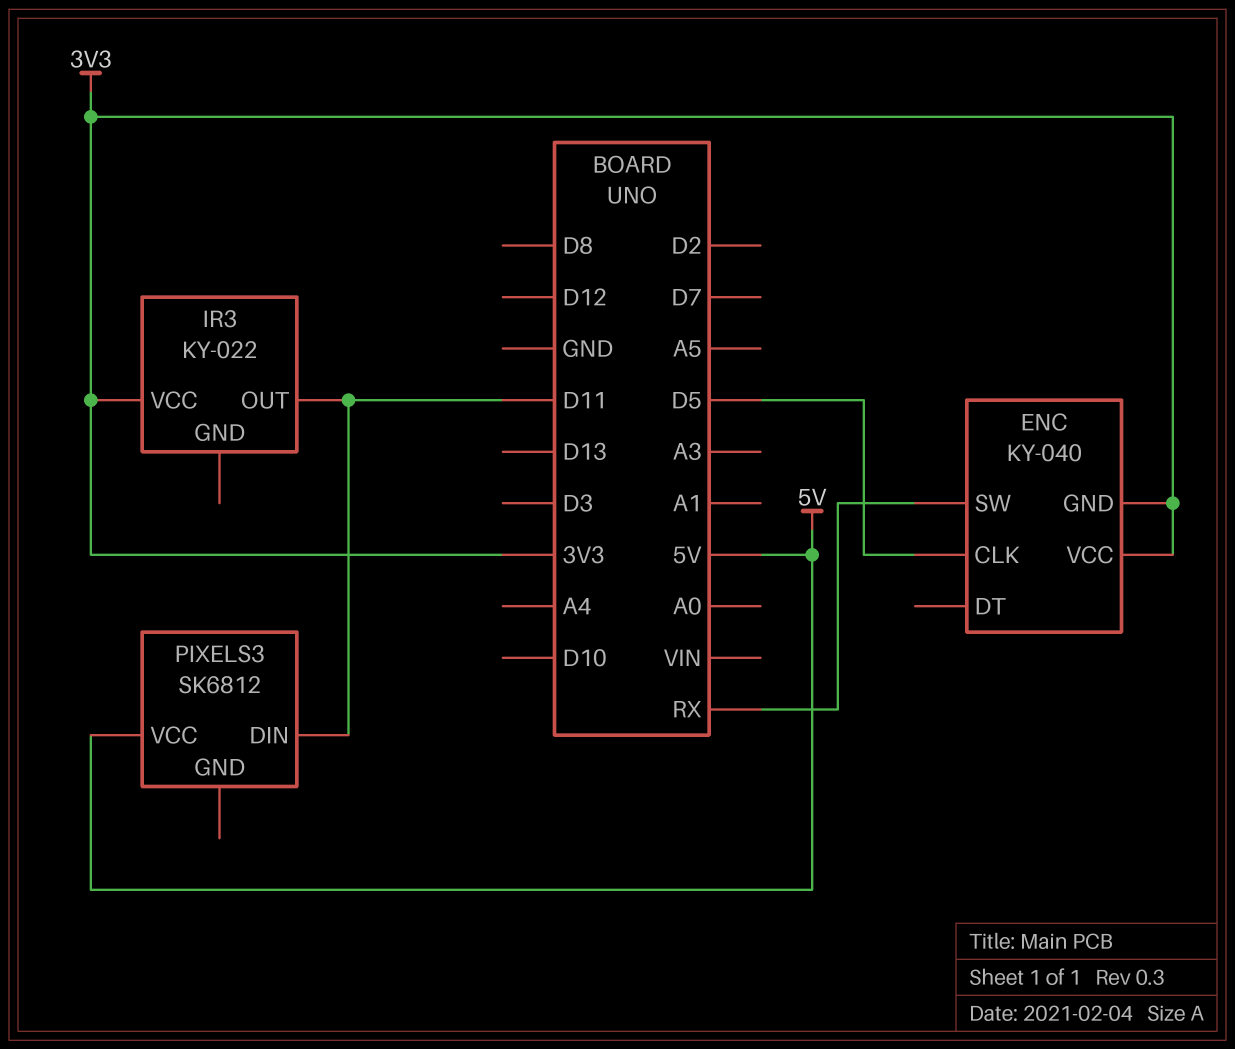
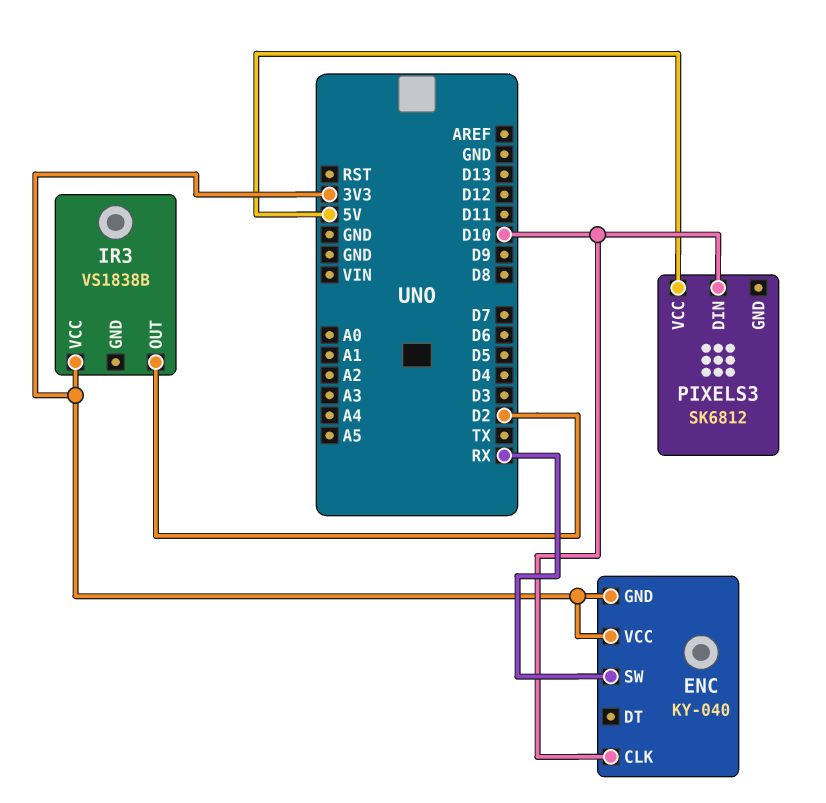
ENC pin CLK: D5 -> D10
IR3: KY-022 -> VS1838B
IR3 pin OUT: D11 -> D2
PIXELS3 pin DIN: D11 -> D10

